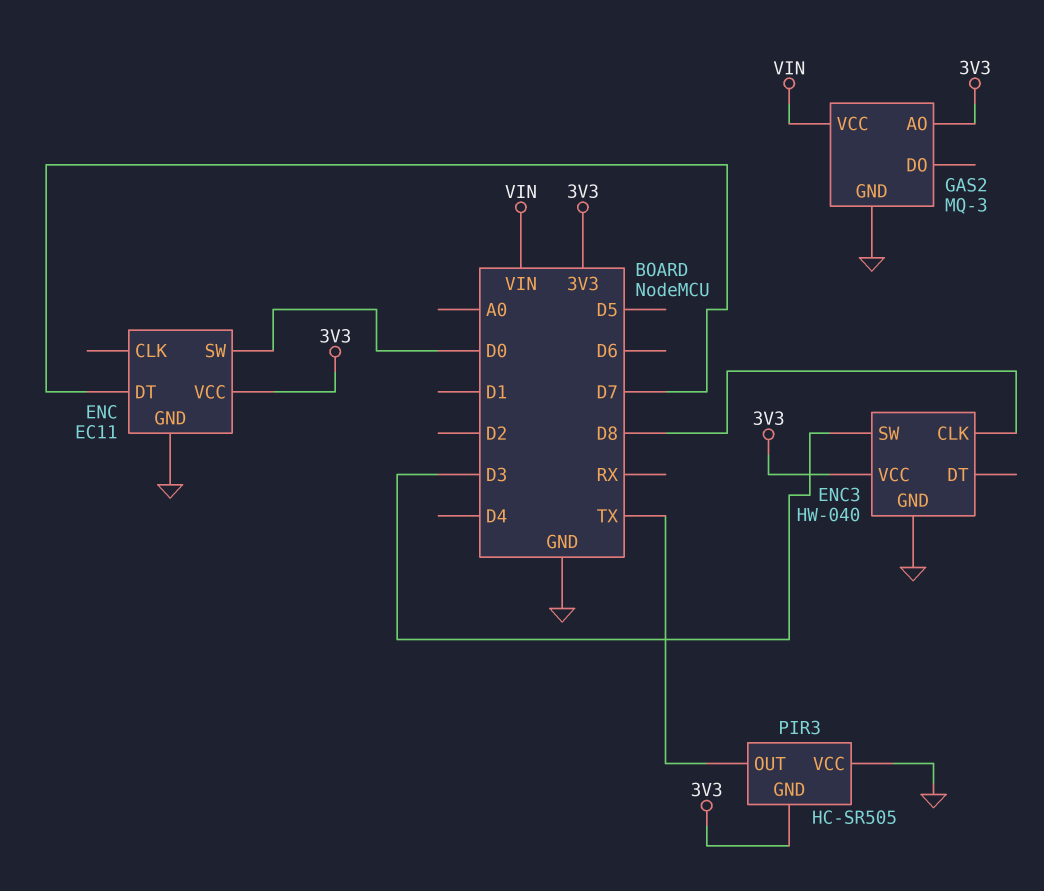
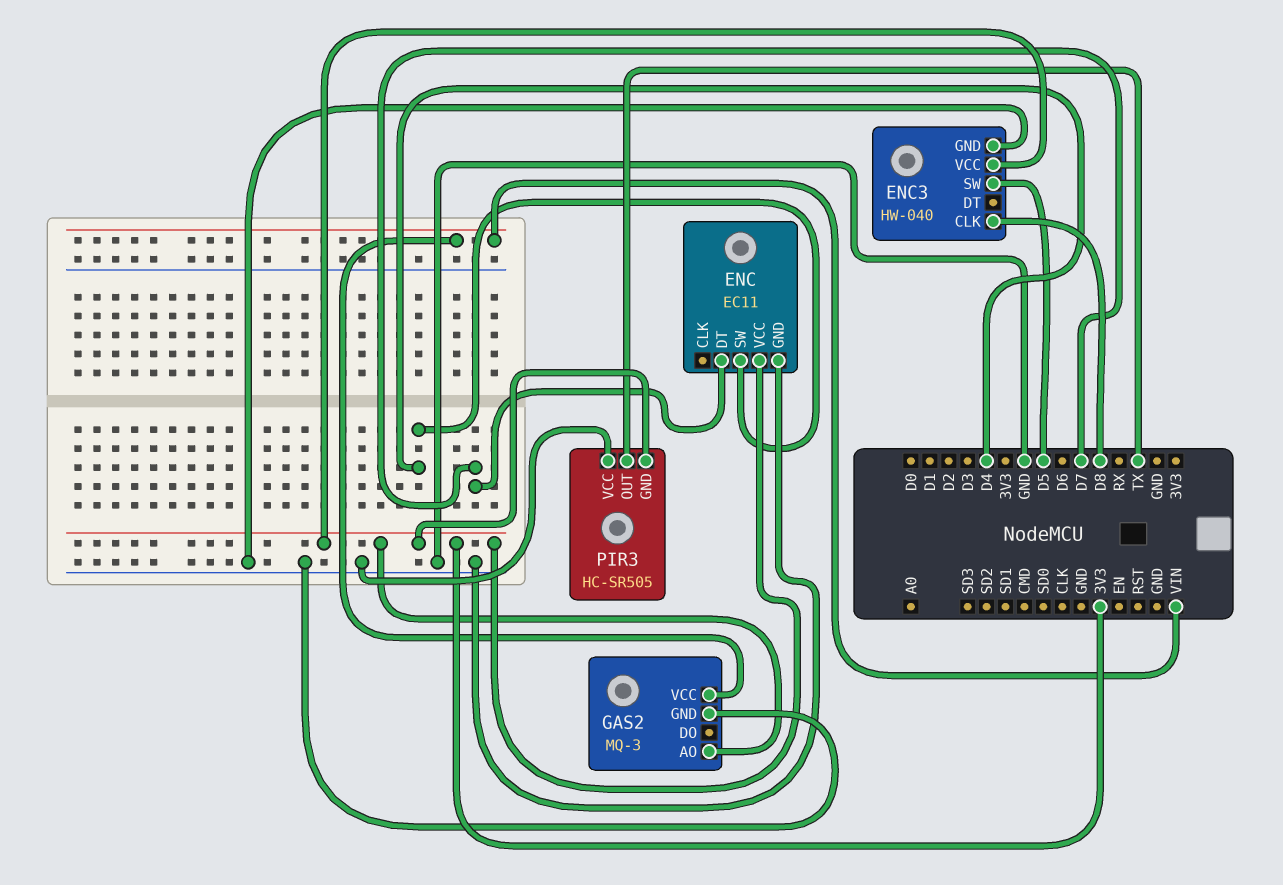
ENC pin SW: D0 -> D4
ENC3 pin SW: D3 -> D5

